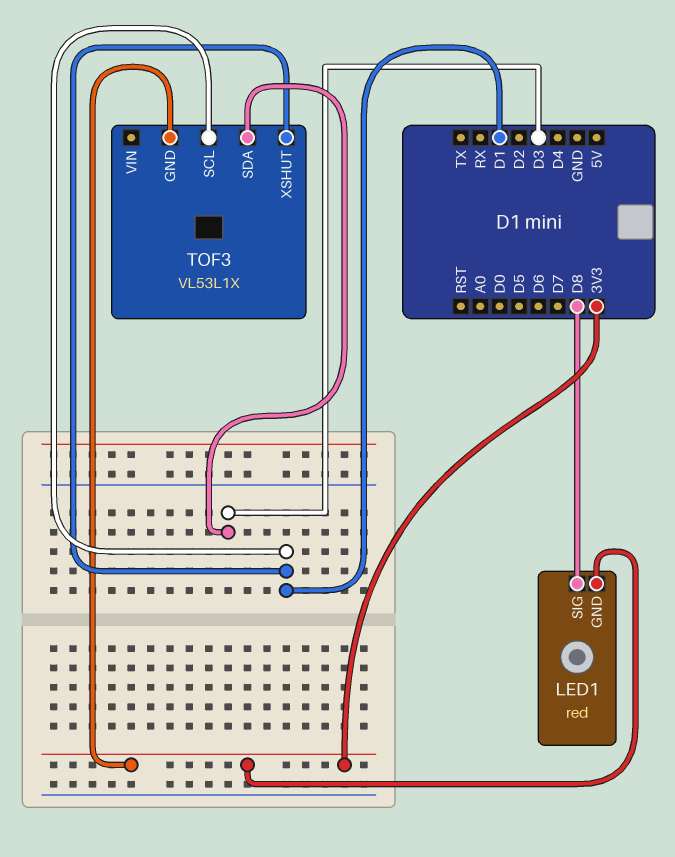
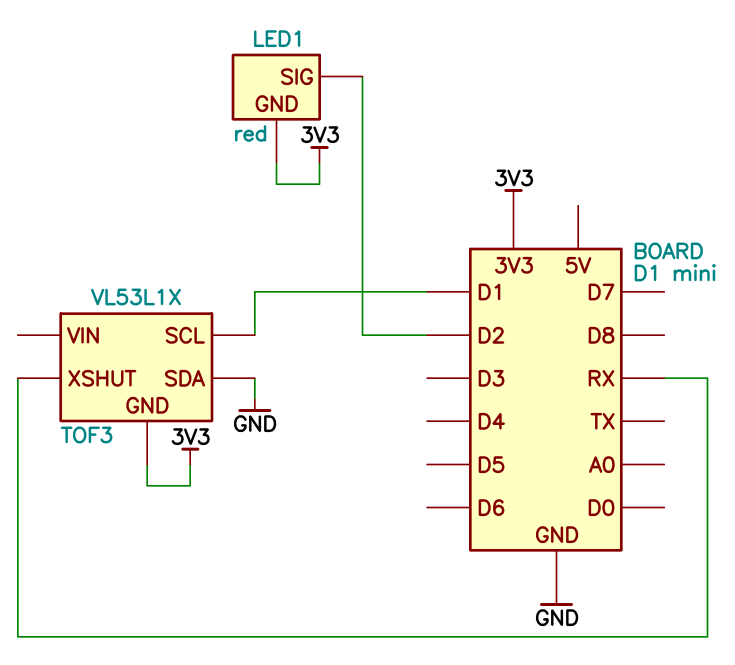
LED1 pin SIG: D8 -> D2
TOF3 pin SDA: D3 -> GND
TOF3 pin XSHUT: D1 -> RX

